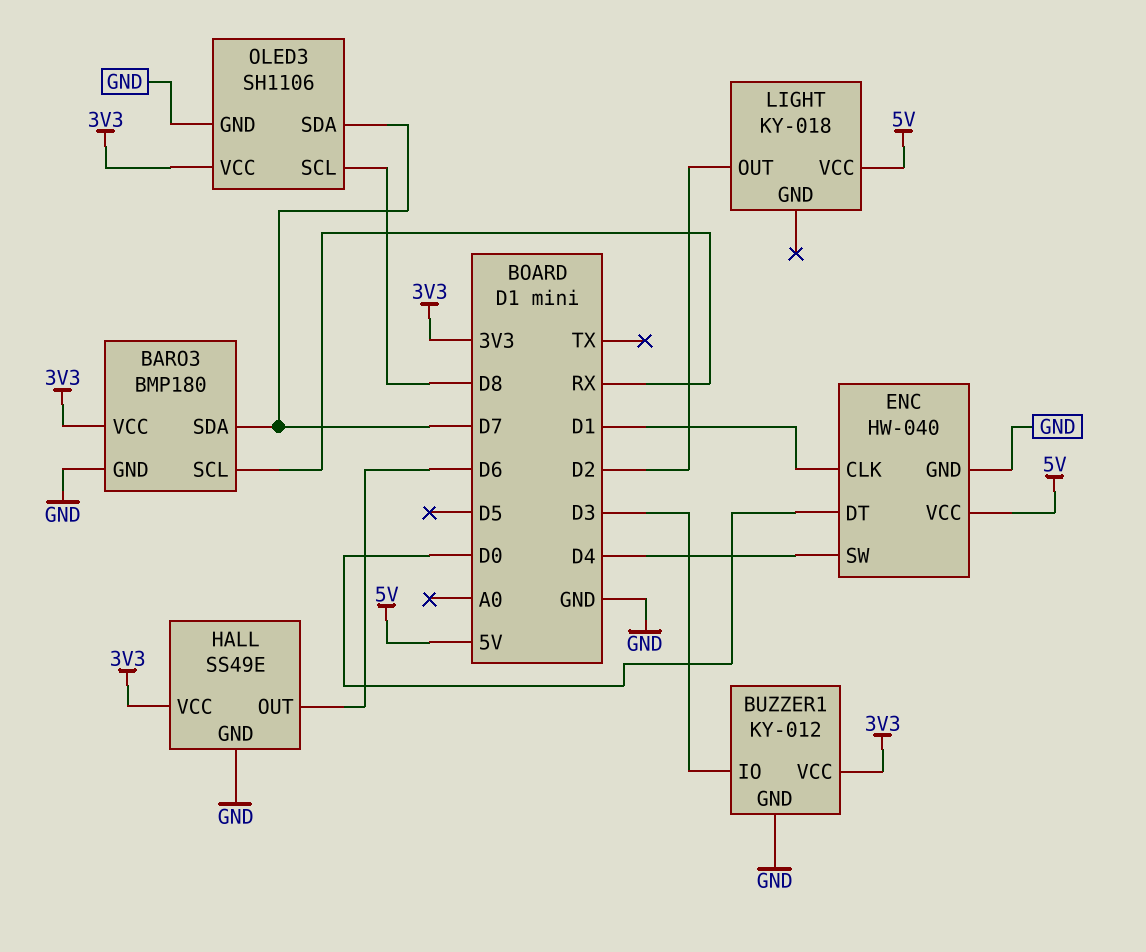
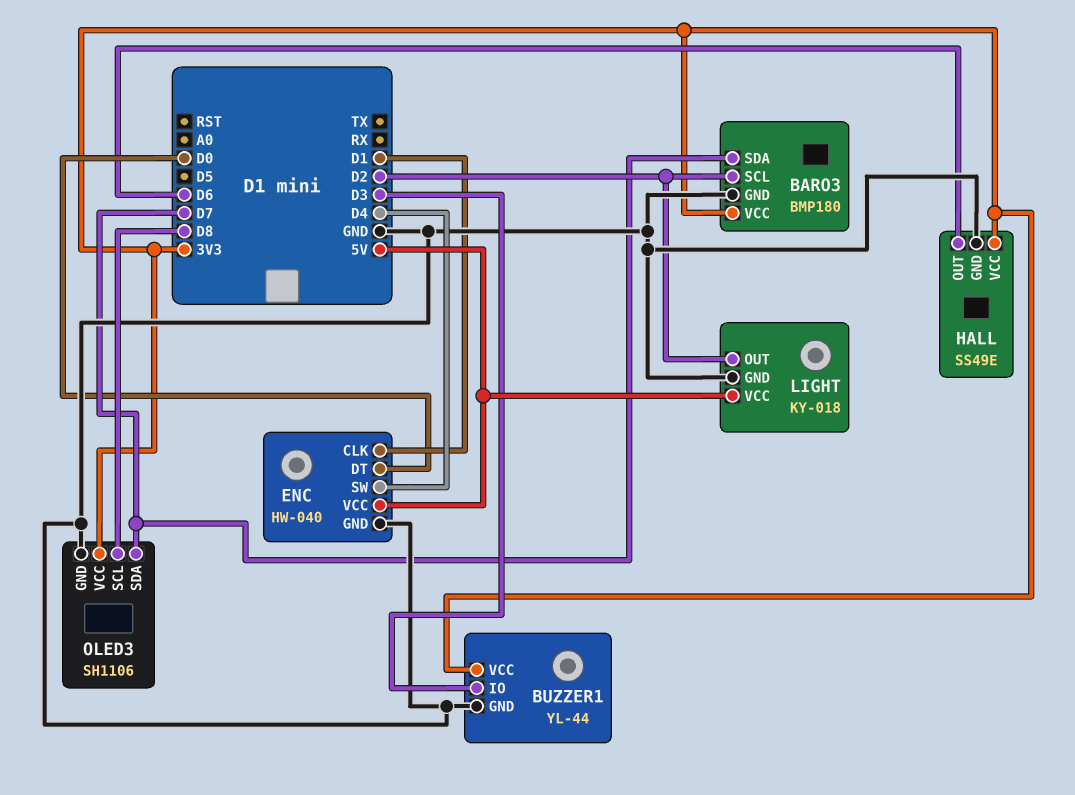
BARO3 pin SCL: RX -> D2
BUZZER1: KY-012 -> YL-44
LIGHT pin GND: none -> GND

